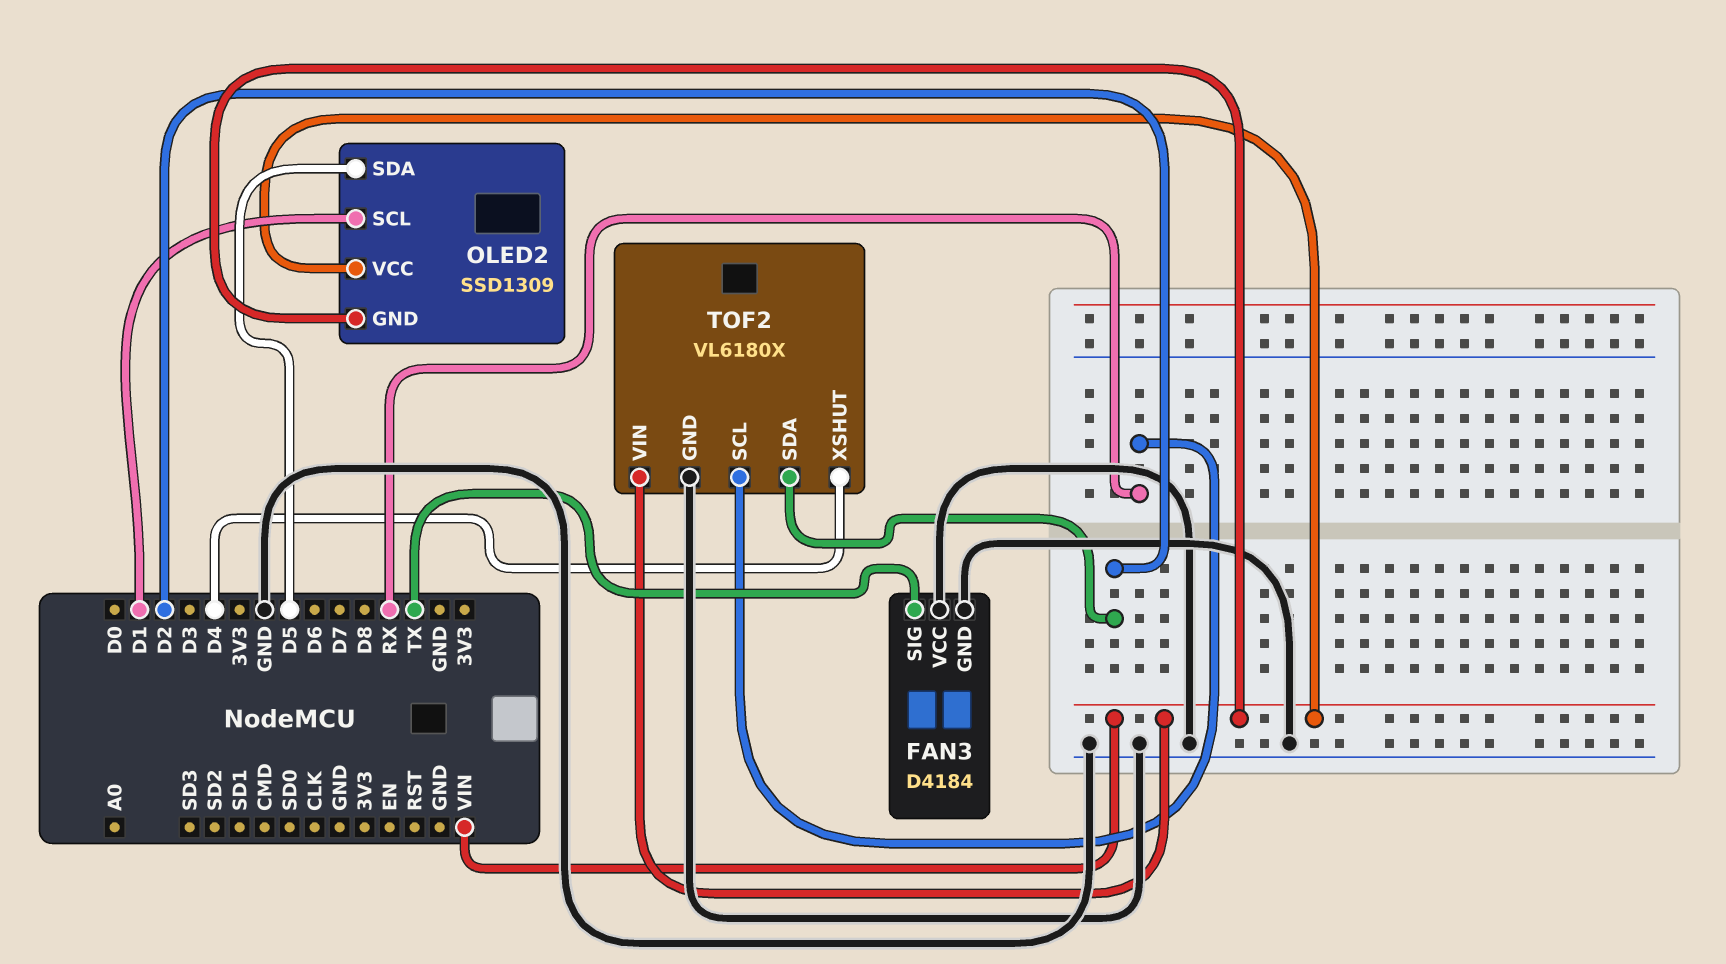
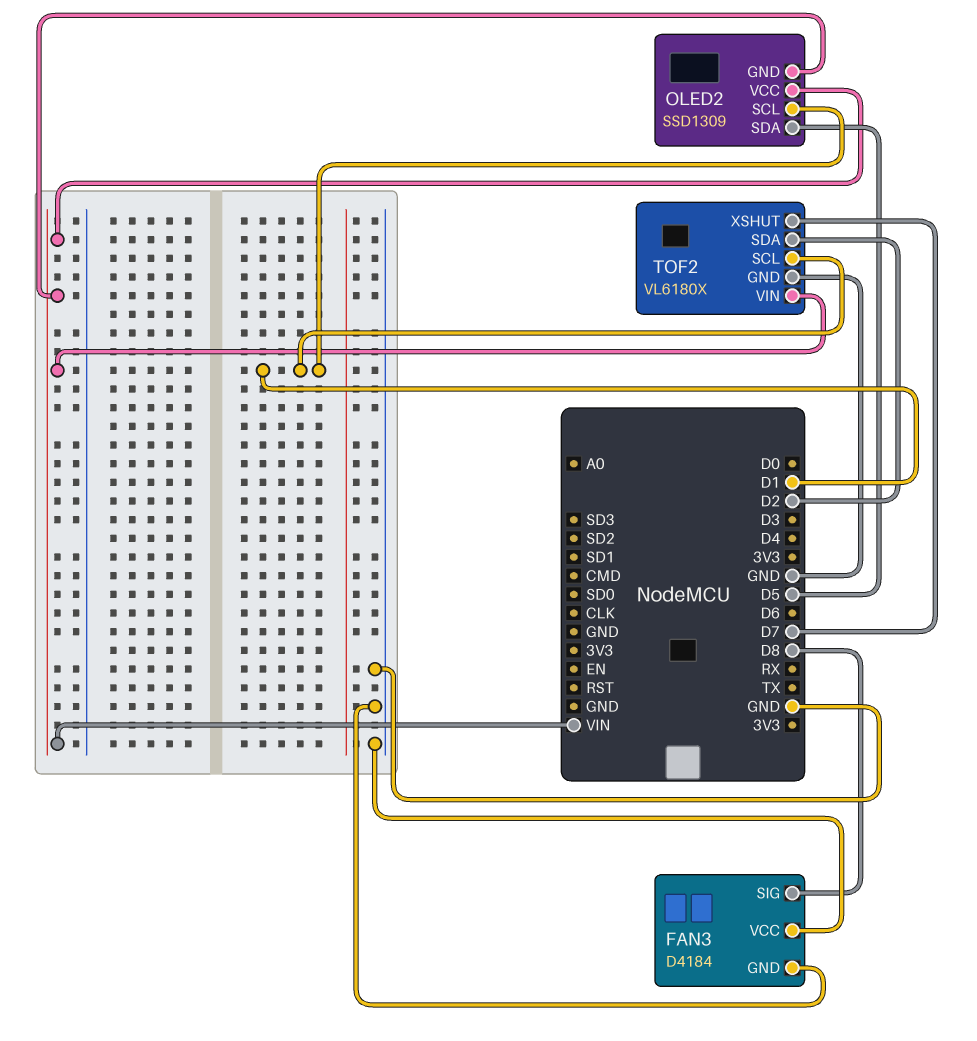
FAN3 pin SIG: TX -> D8
TOF2 pin SCL: RX -> D1
TOF2 pin XSHUT: D4 -> D7

